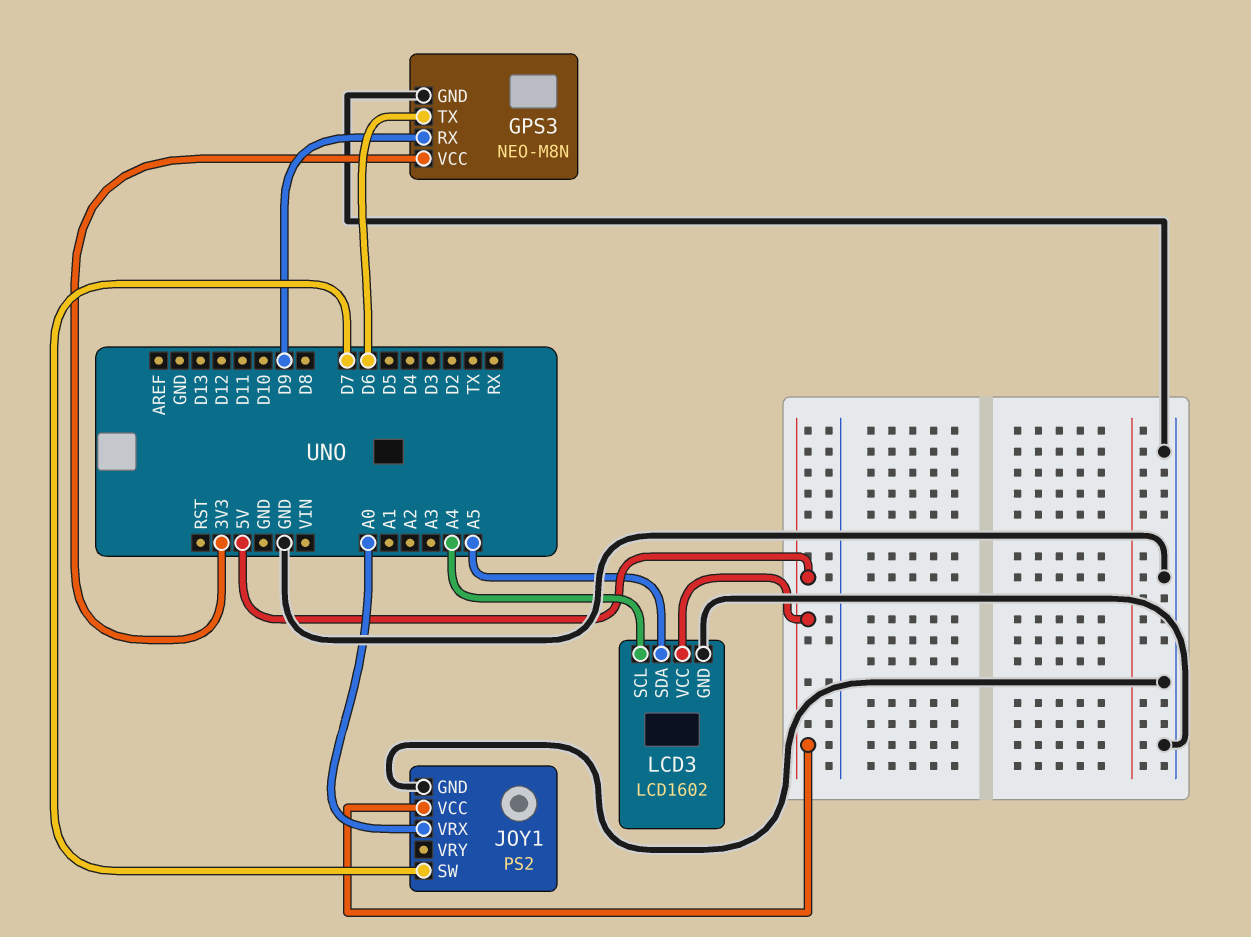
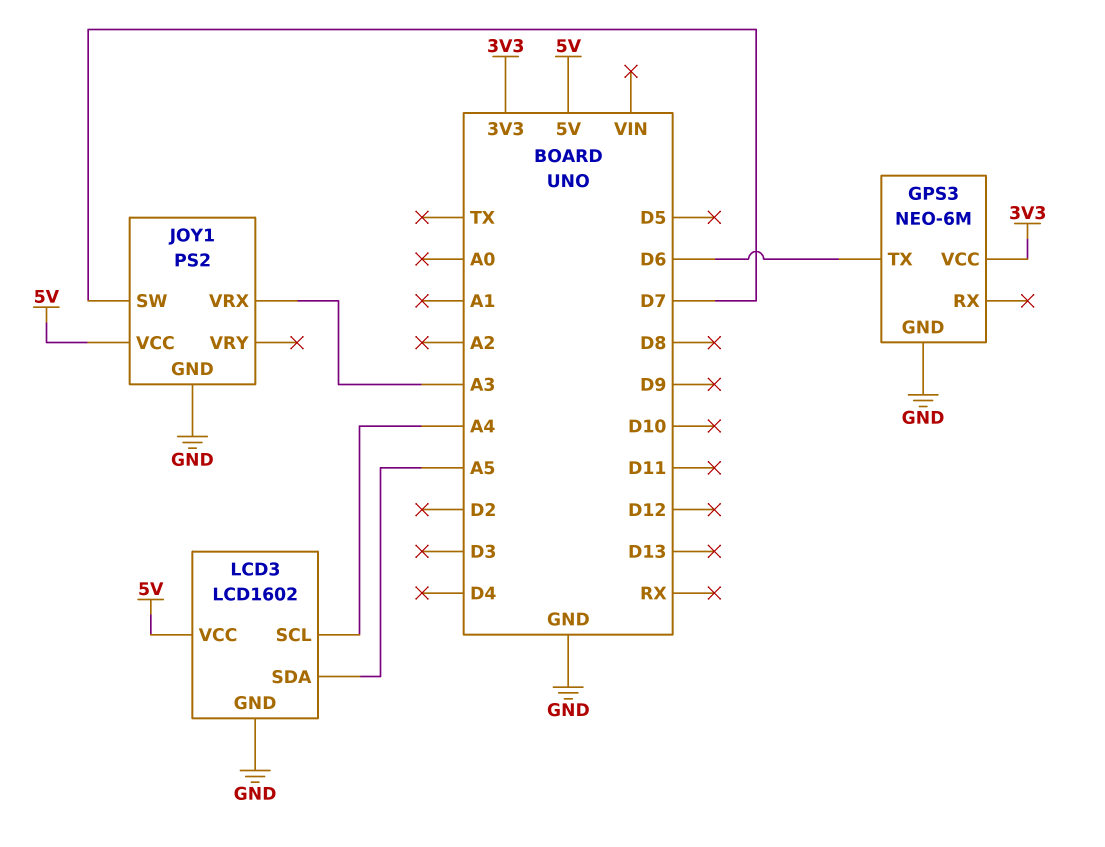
GPS3: NEO-M8N -> NEO-6M
GPS3 pin RX: D9 -> none
JOY1 pin VRX: A0 -> A3

